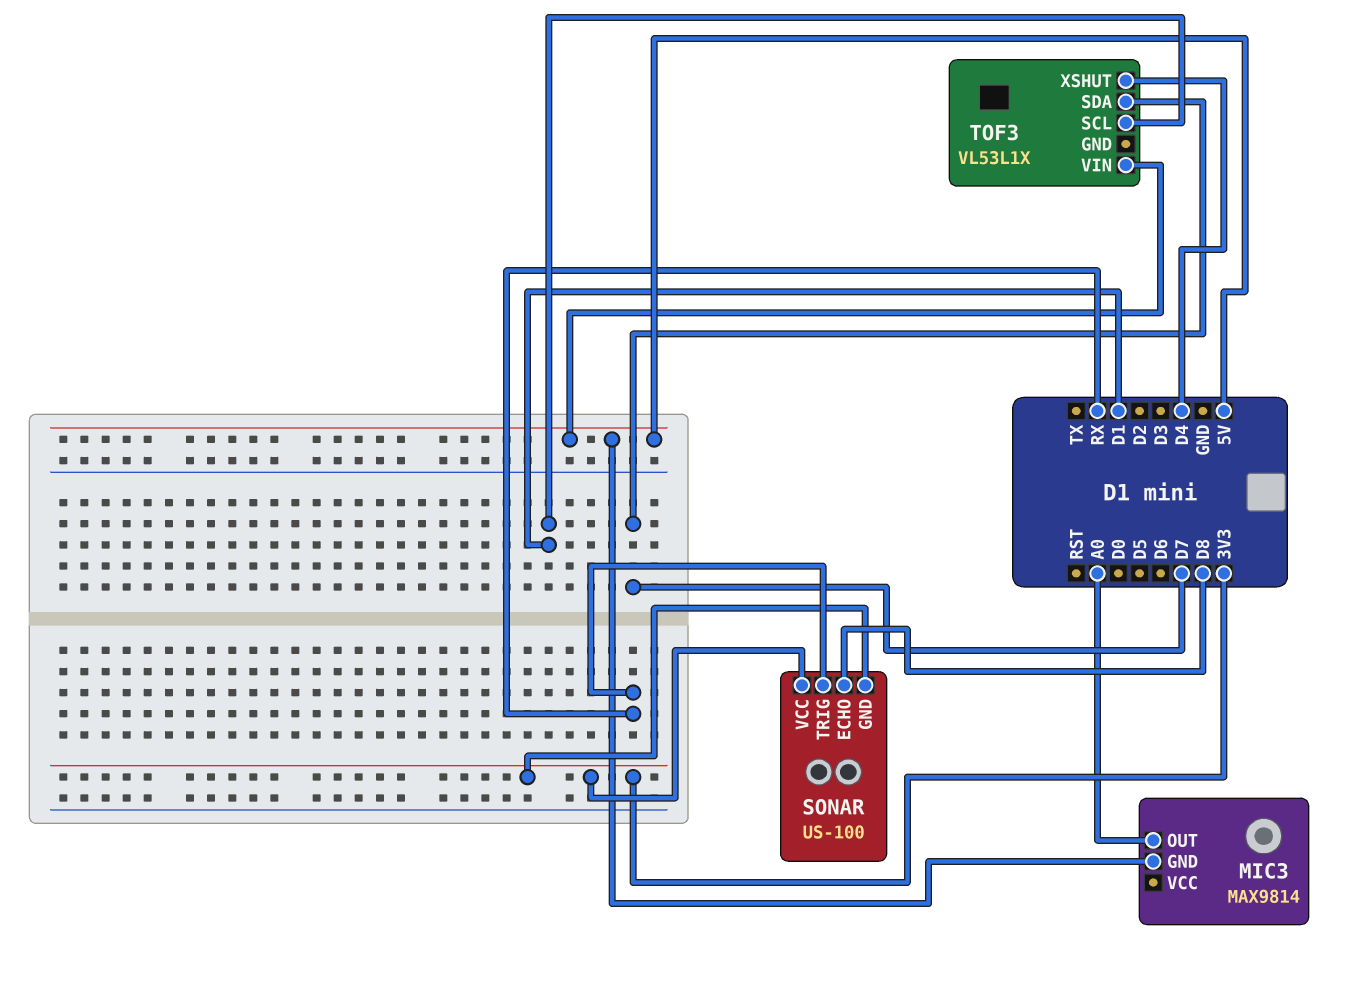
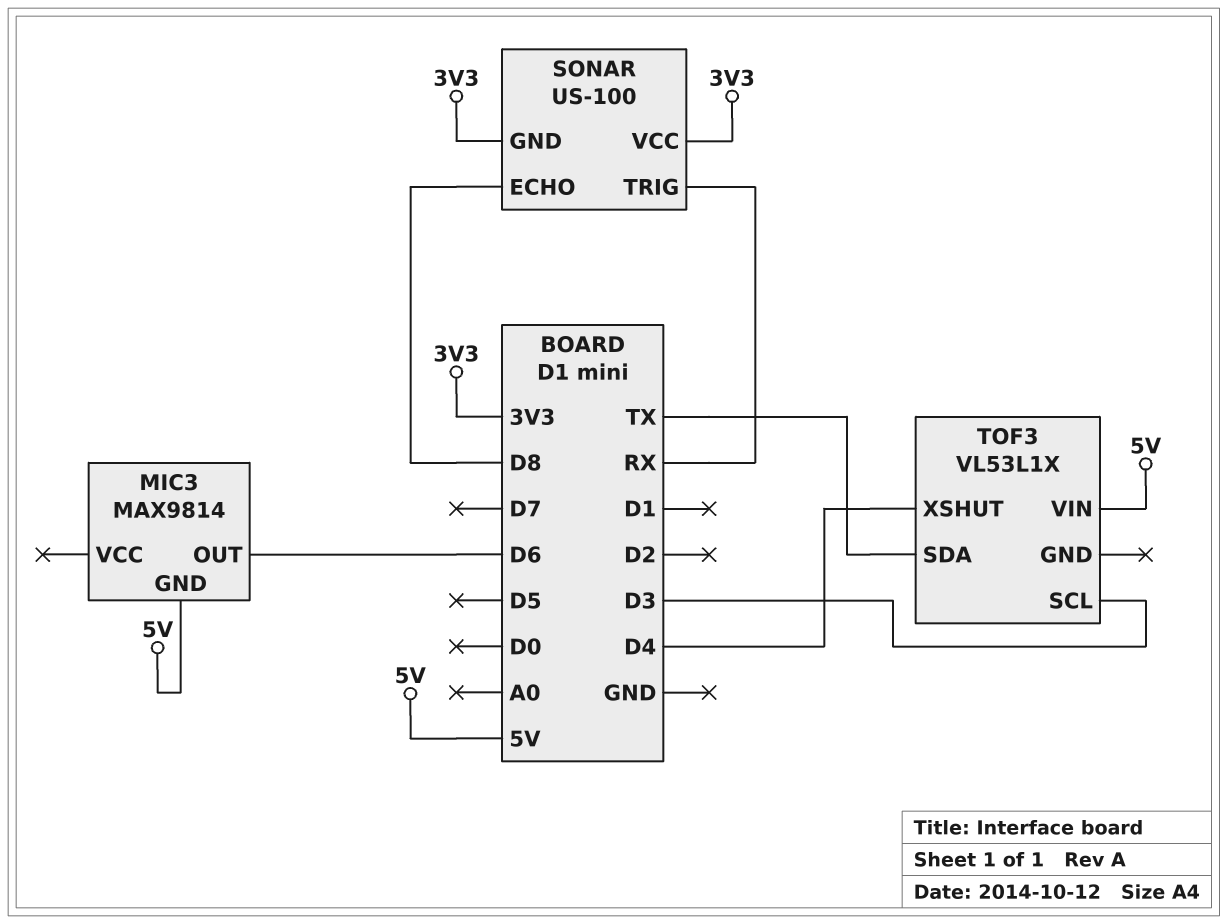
MIC3 pin OUT: A0 -> D6
TOF3 pin SCL: D1 -> D3
TOF3 pin SDA: D7 -> TX

